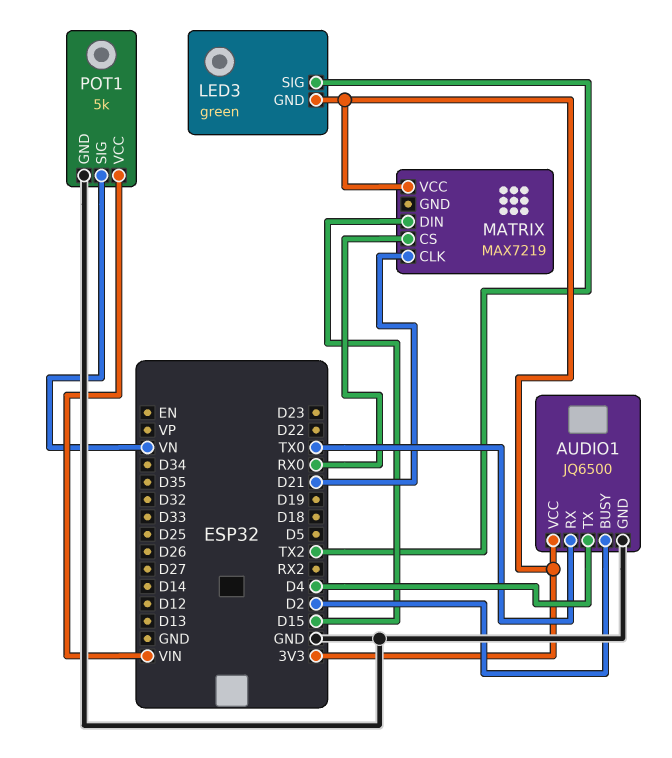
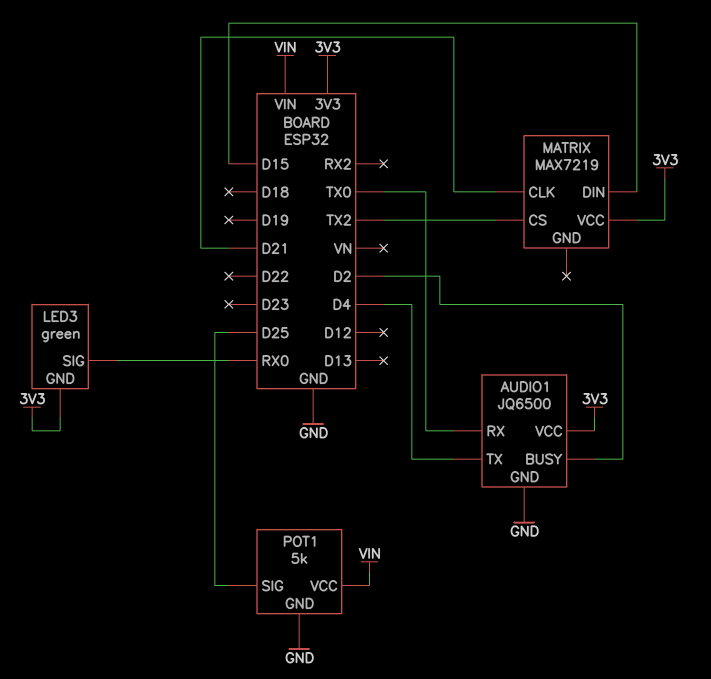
LED3 pin SIG: TX2 -> RX0
MATRIX pin CS: RX0 -> TX2
POT1 pin SIG: VN -> D25

